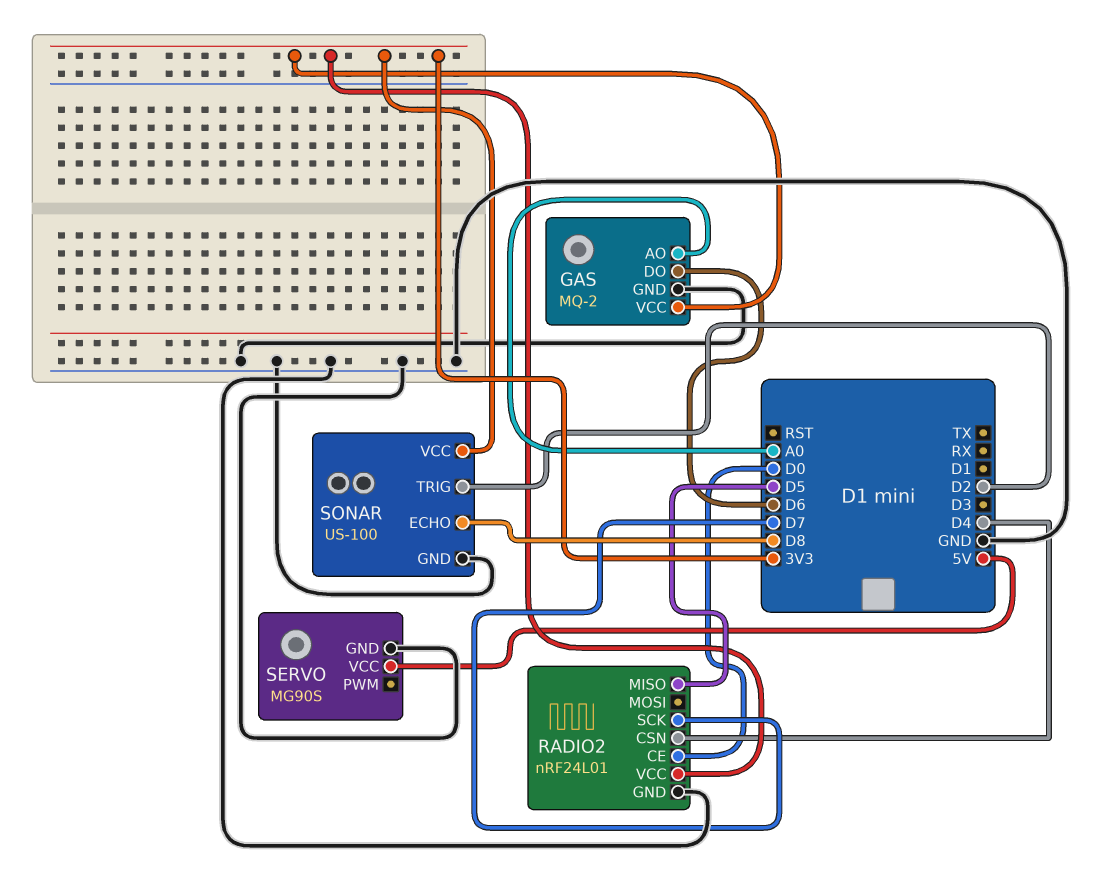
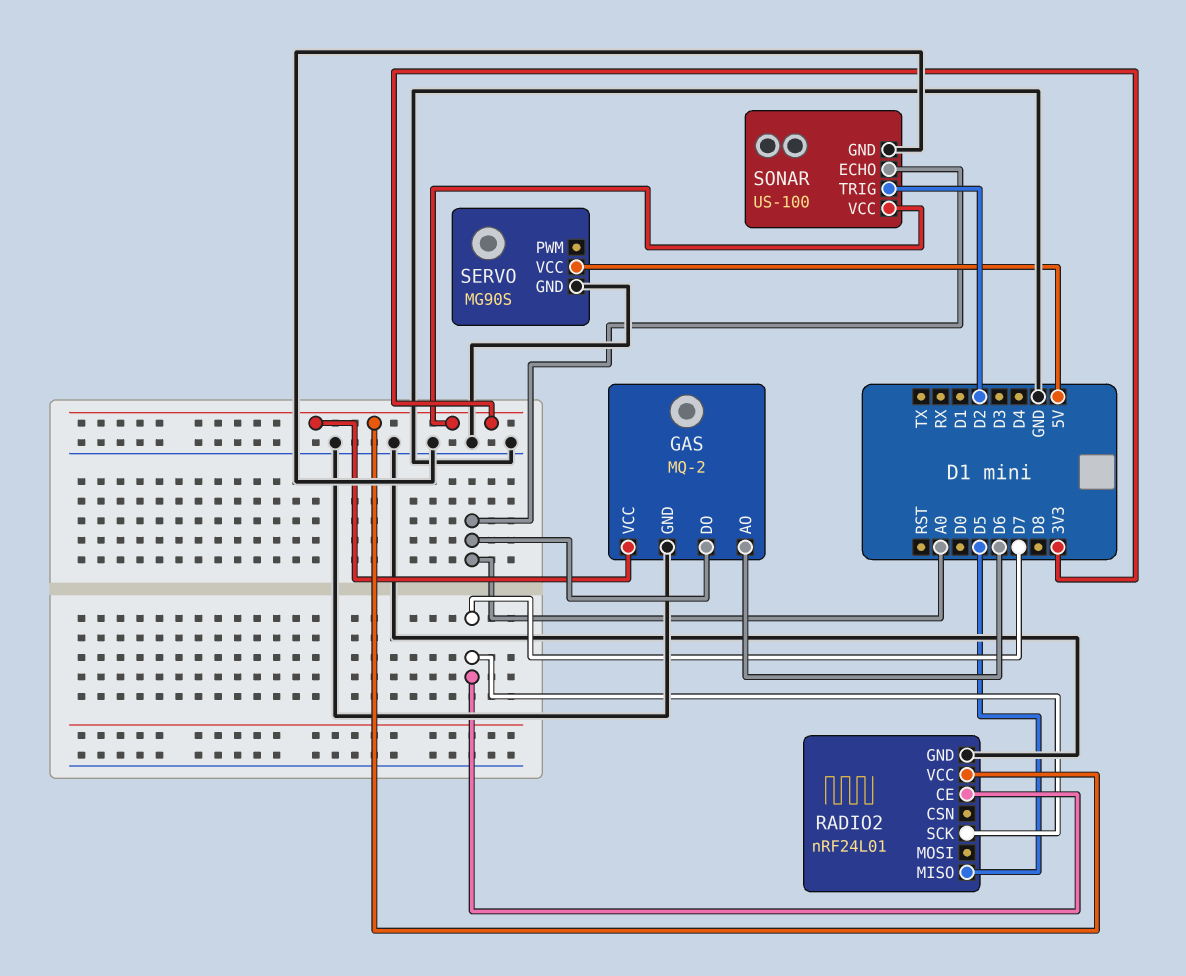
GAS pin AO: A0 -> D6
GAS pin DO: D6 -> A0
RADIO2 pin CE: D0 -> D7
RADIO2 pin CSN: D4 -> none
SONAR pin ECHO: D8 -> A0

